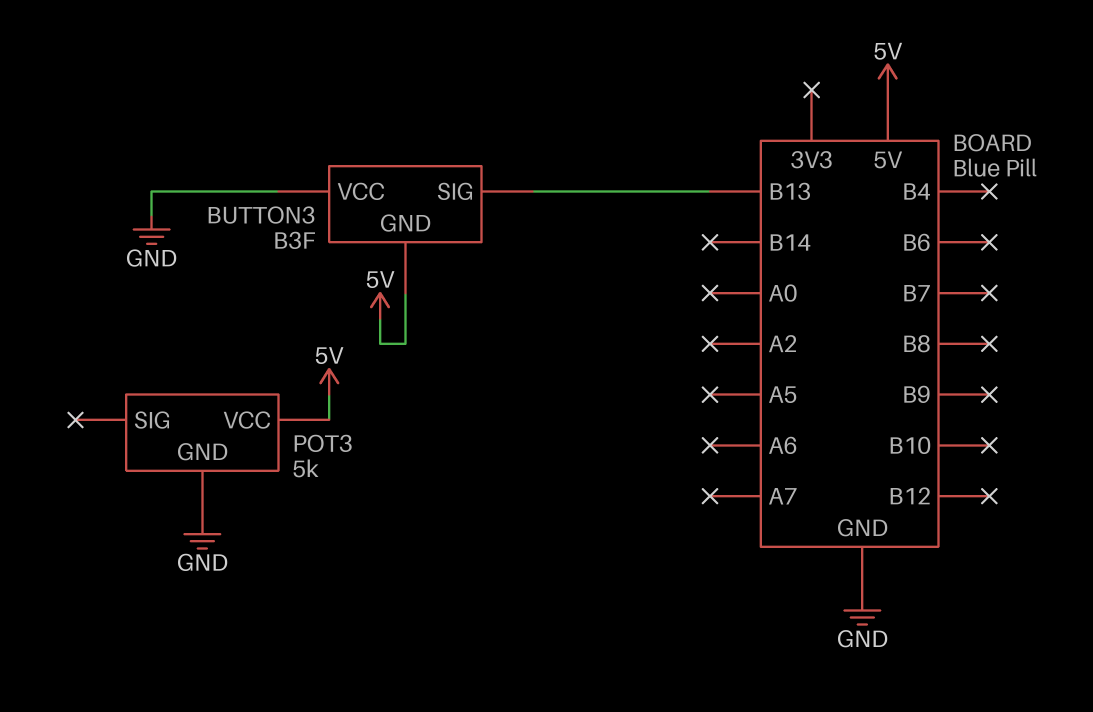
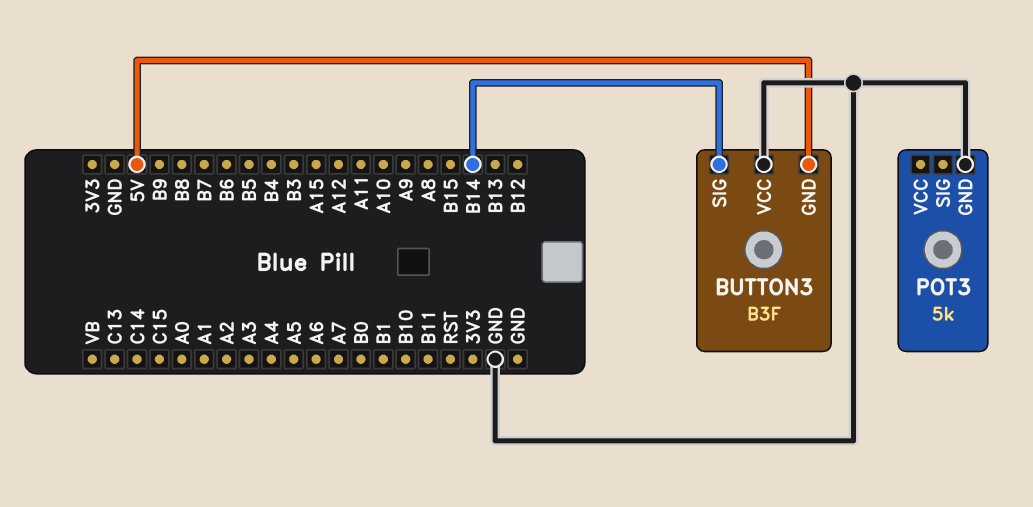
BUTTON3 pin SIG: B13 -> B14
POT3 pin VCC: 5V -> none

